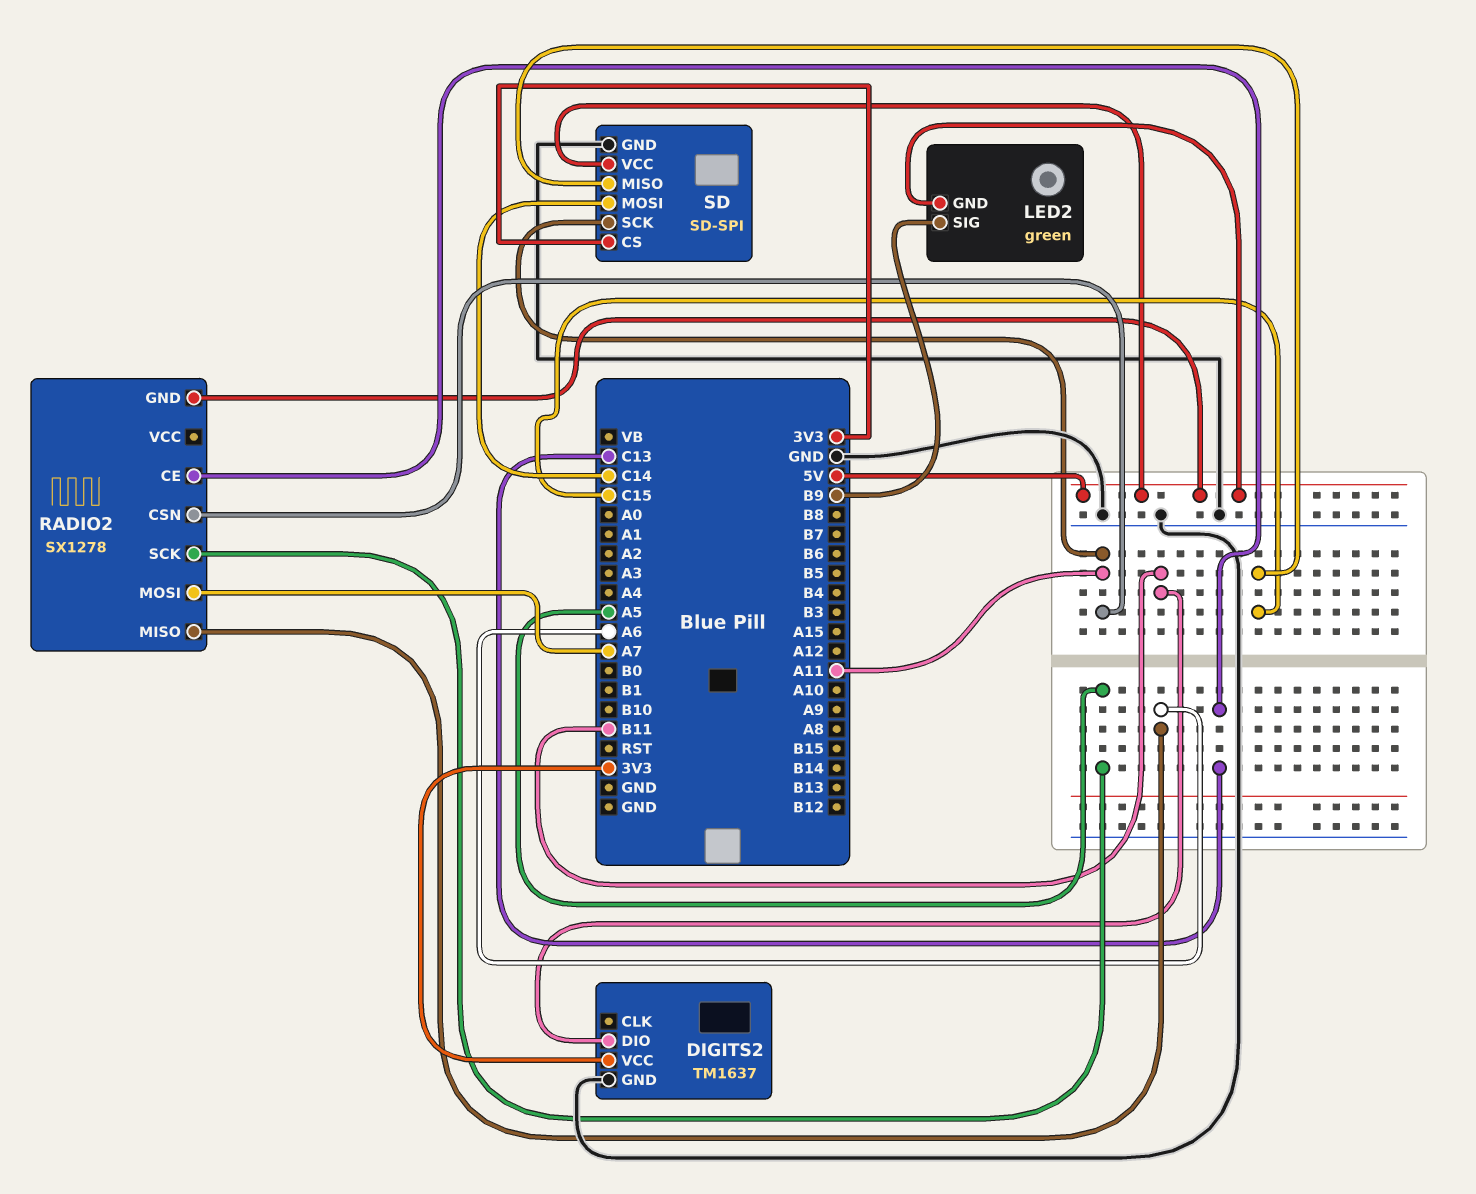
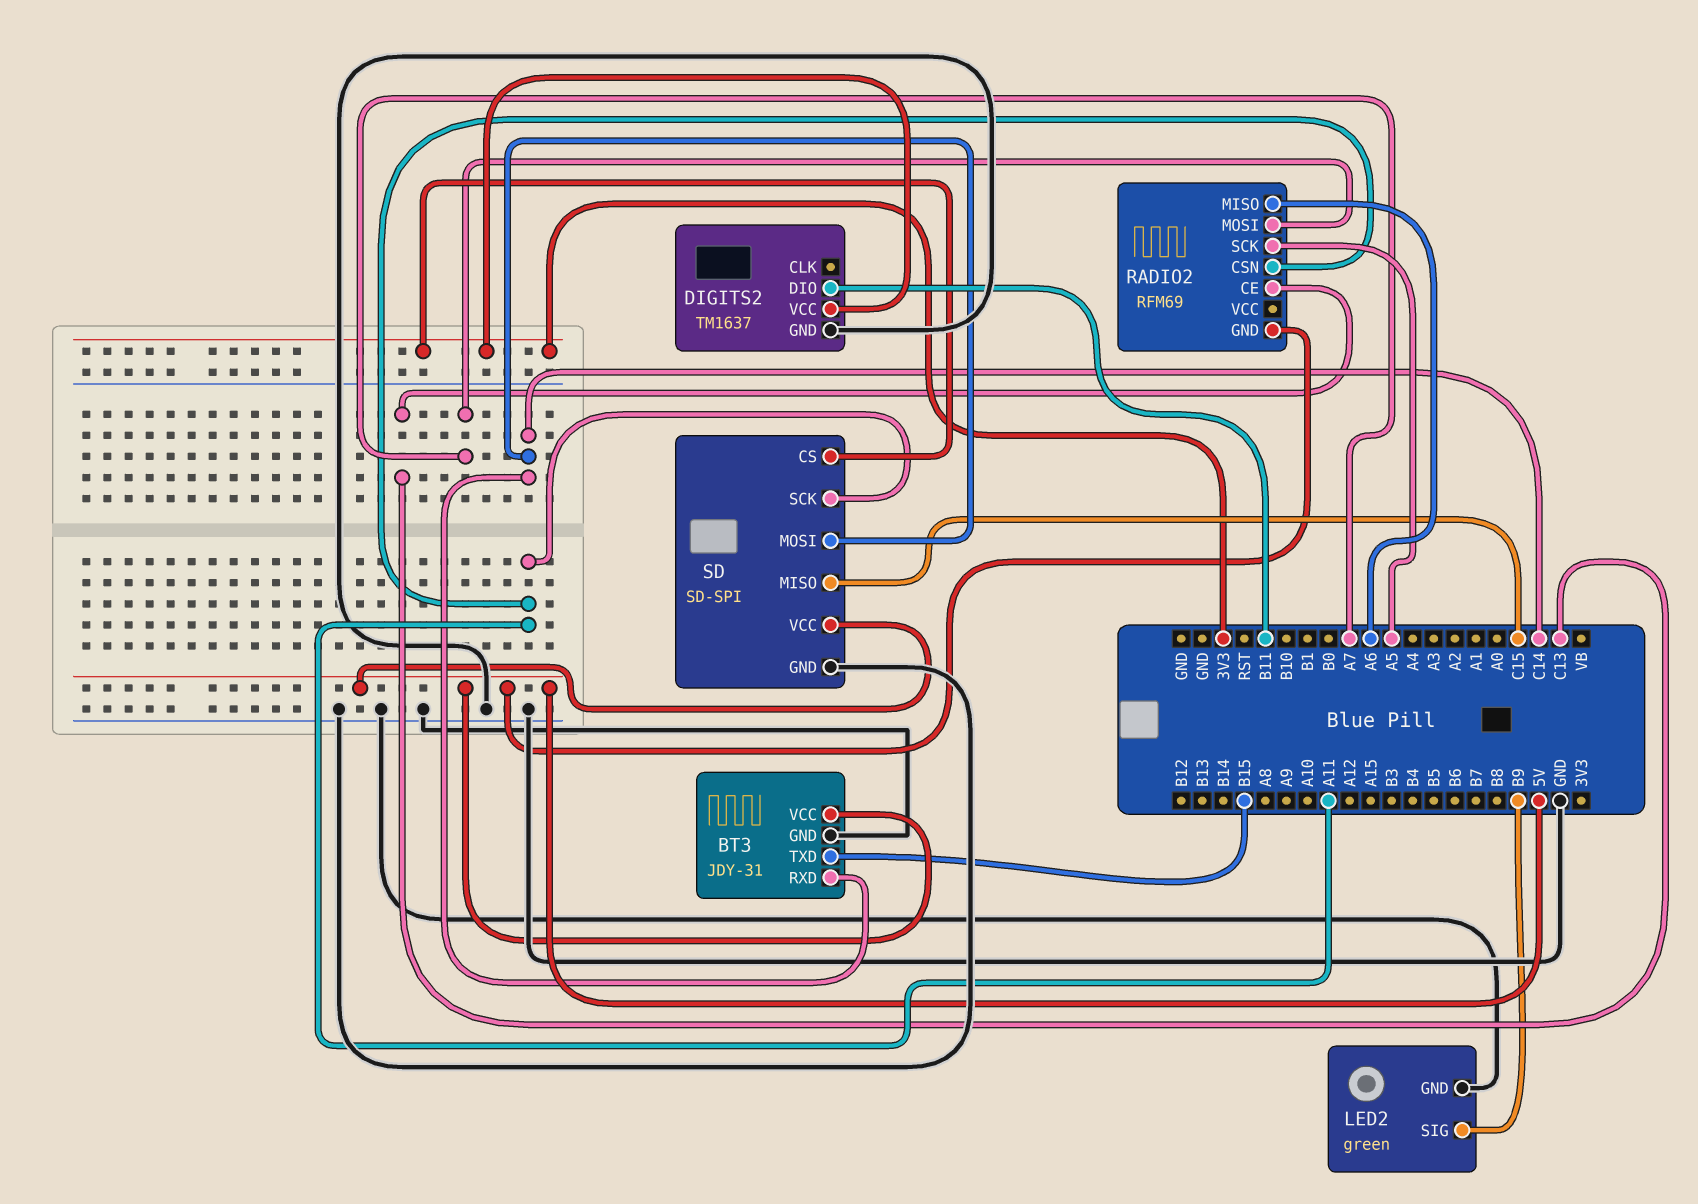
BT3: none -> JDY-31
BT3 pin GND: none -> GND
BT3 pin RXD: none -> C14
BT3 pin TXD: none -> B15
BT3 pin VCC: none -> 5V
LED2 pin GND: 5V -> GND
RADIO2: SX1278 -> RFM69

